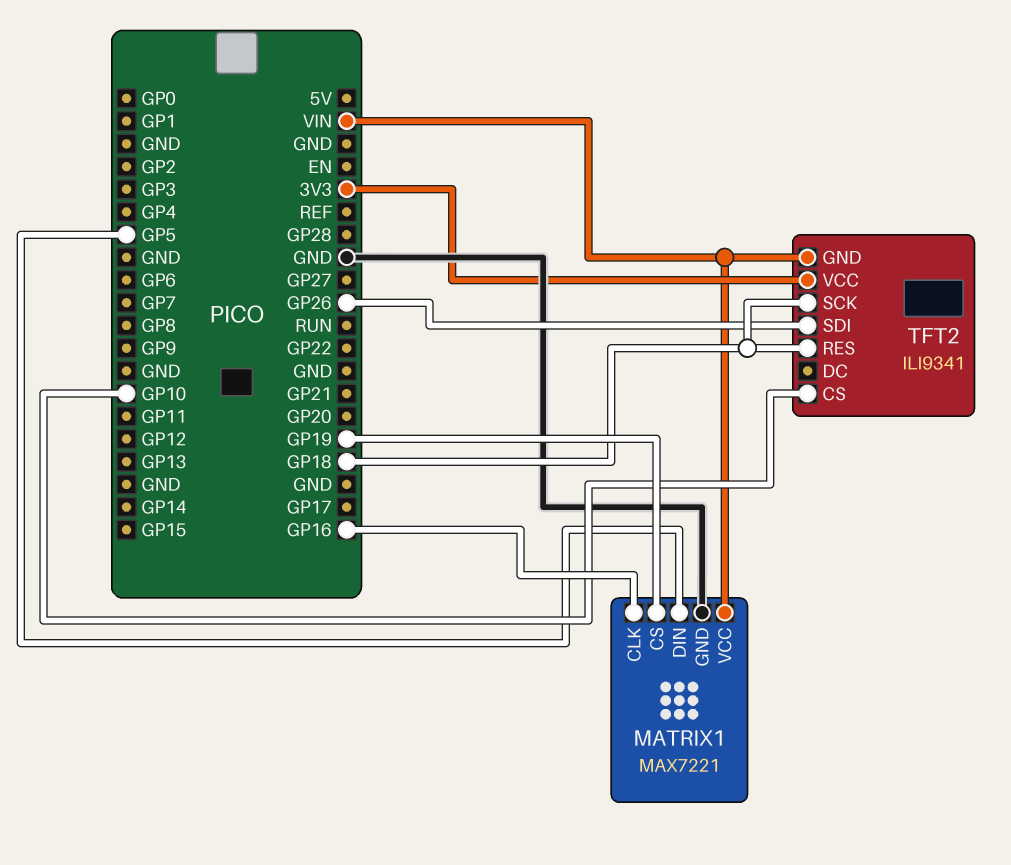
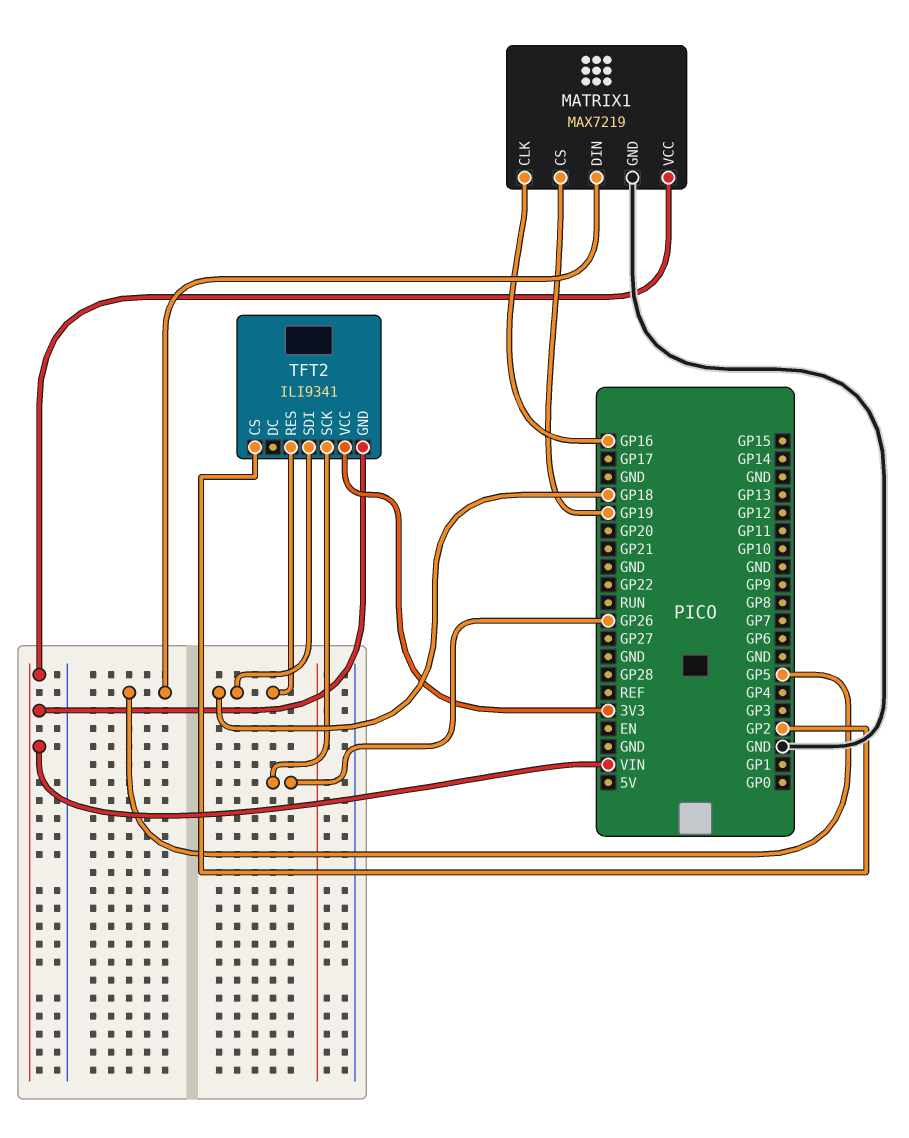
MATRIX1: MAX7221 -> MAX7219
TFT2 pin CS: GP10 -> GP2
TFT2 pin SCK: GP18 -> GP26
TFT2 pin SDI: GP26 -> GP18

